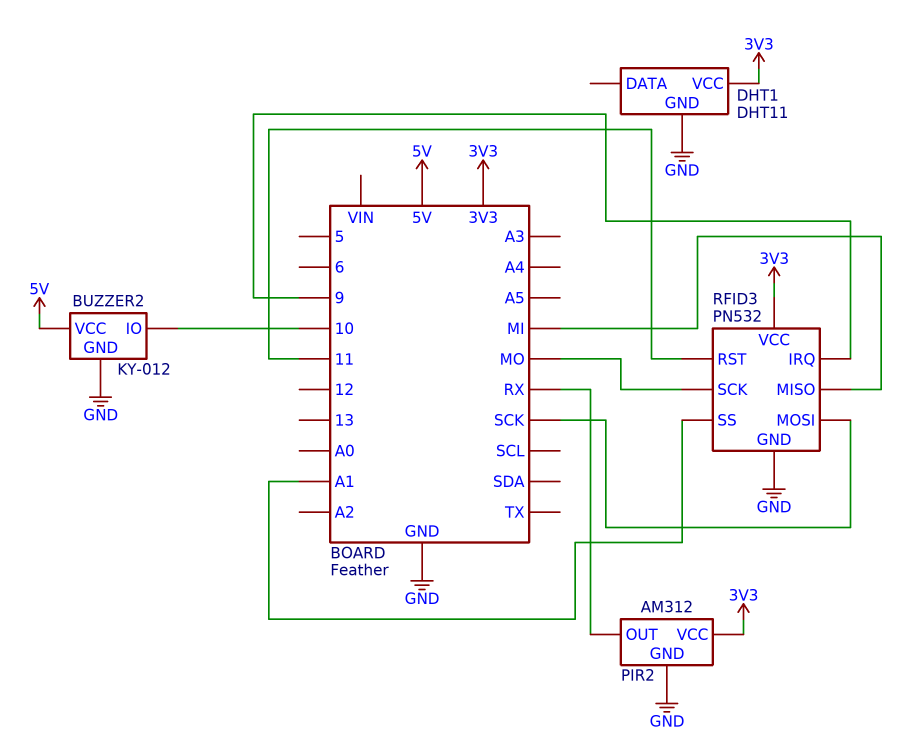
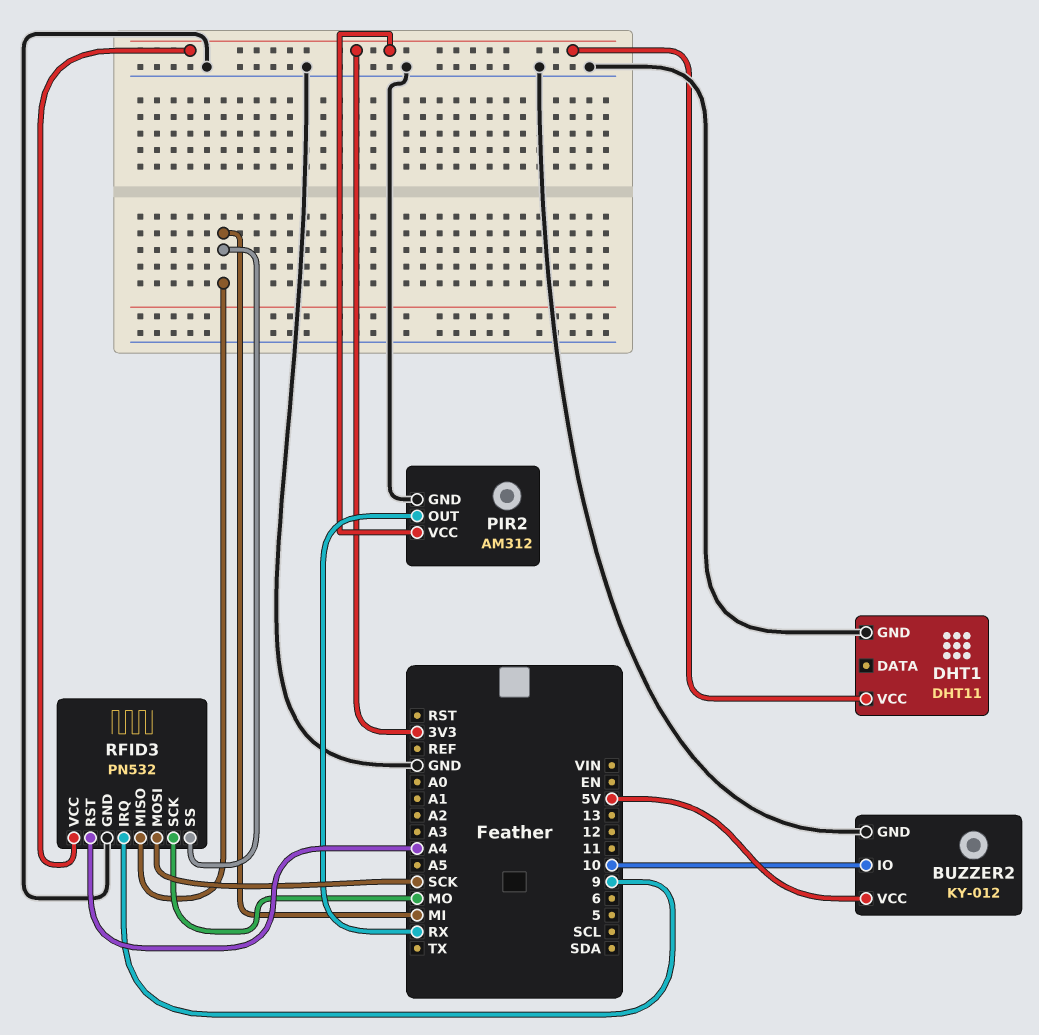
RFID3 pin RST: 11 -> A4
RFID3 pin SS: A1 -> MI

